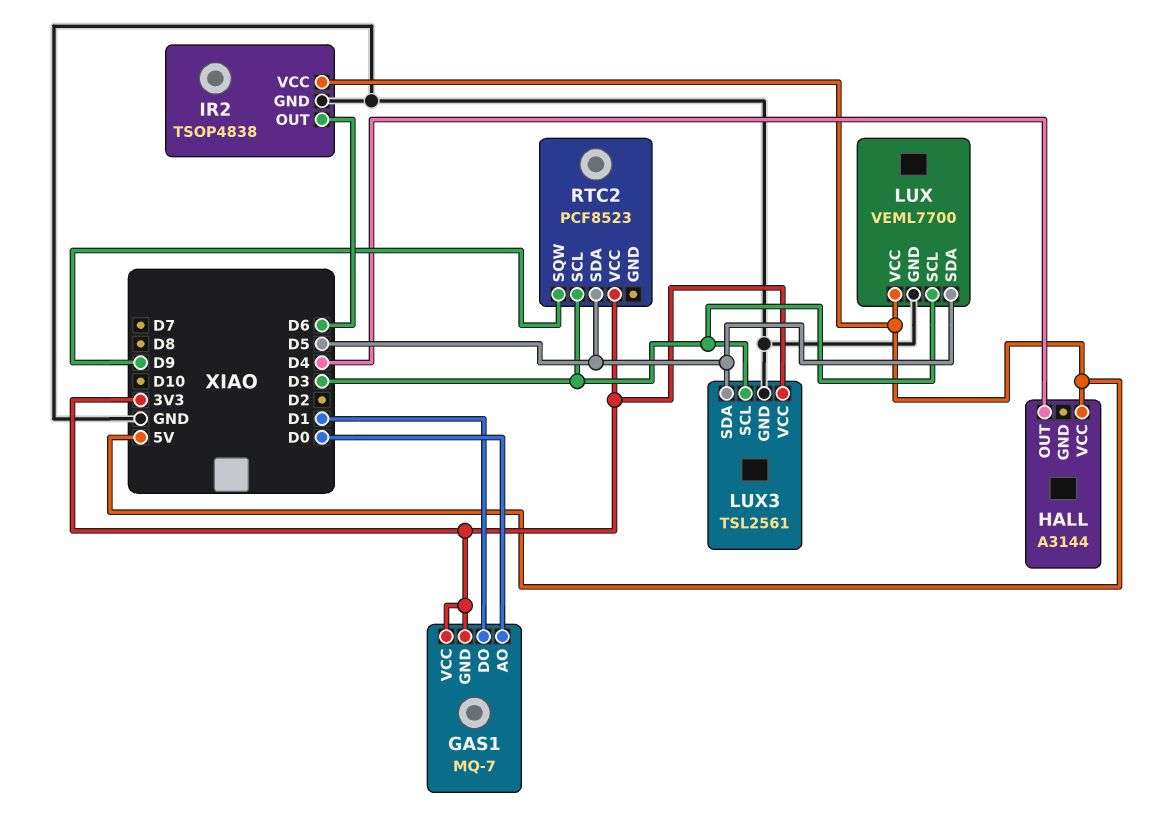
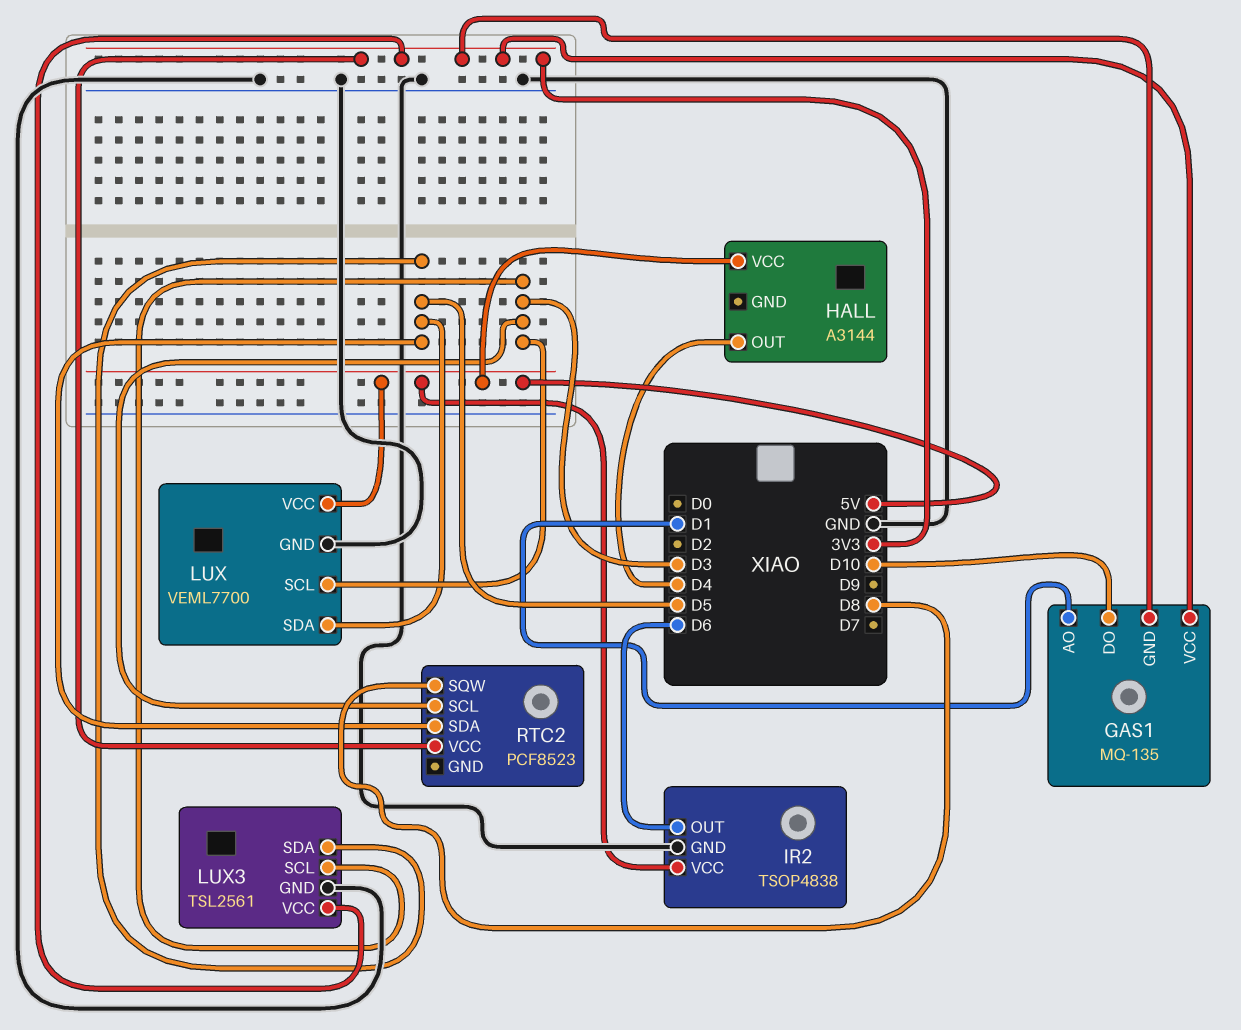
GAS1: MQ-7 -> MQ-135
GAS1 pin AO: D0 -> D1
GAS1 pin DO: D1 -> D10
RTC2 pin SQW: D9 -> D8

